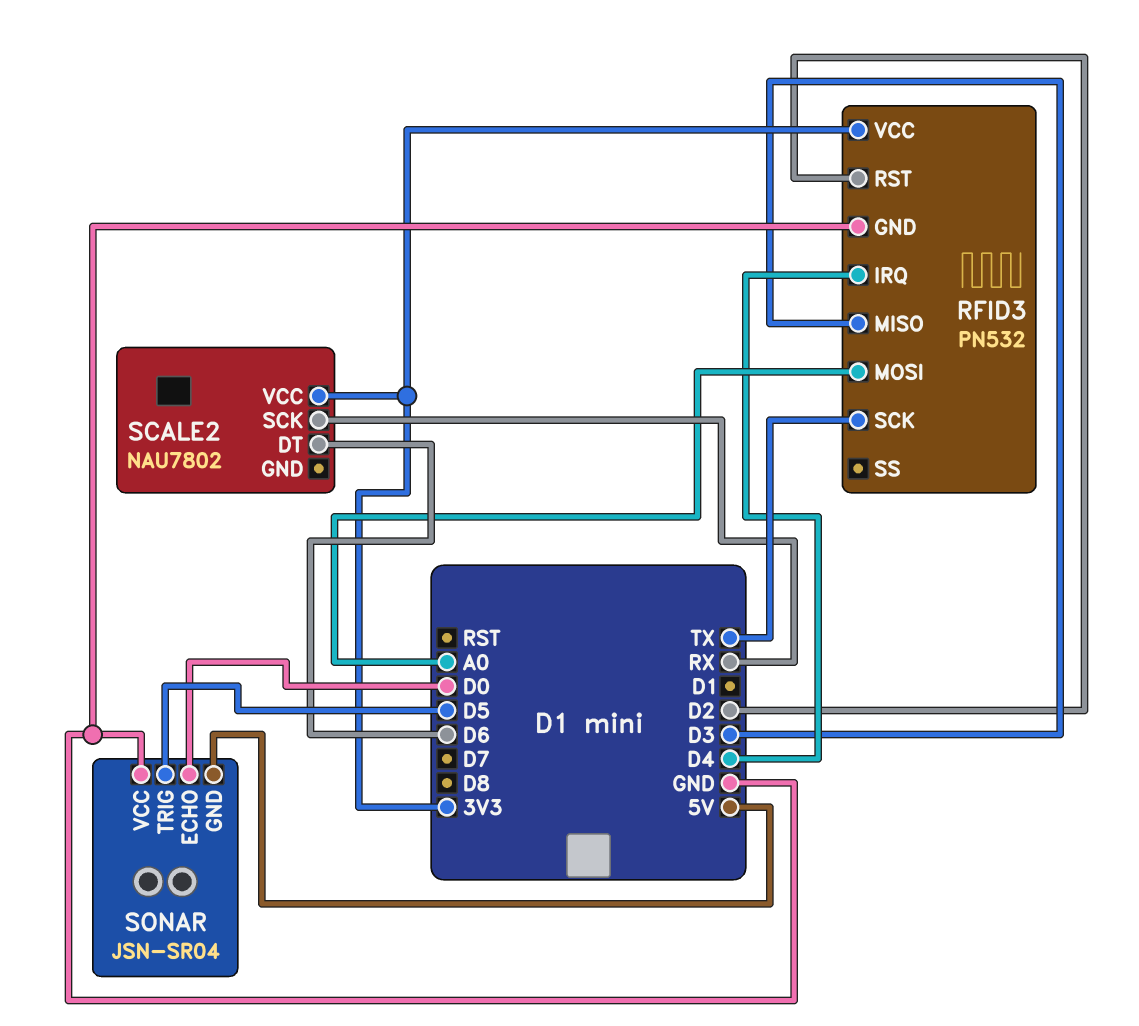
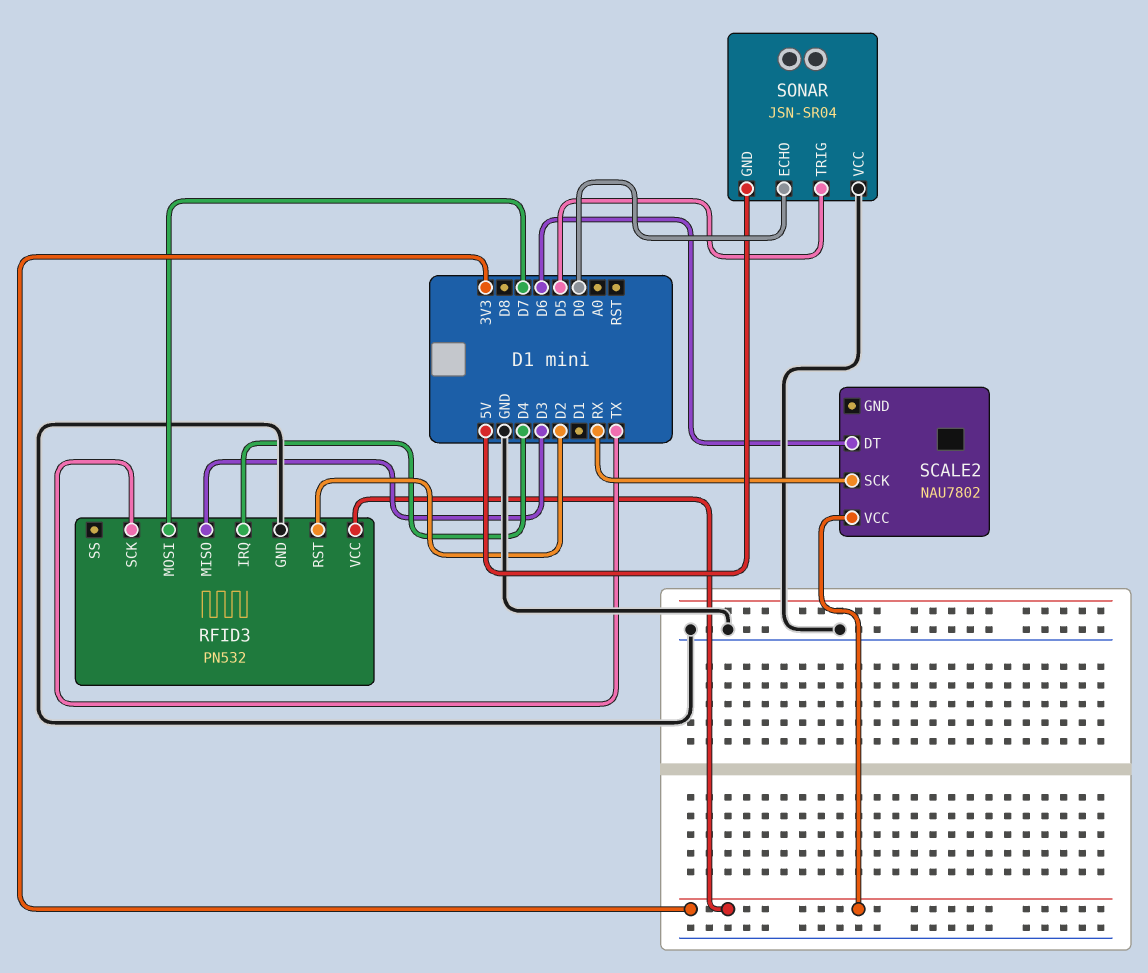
RFID3 pin MOSI: A0 -> D7

